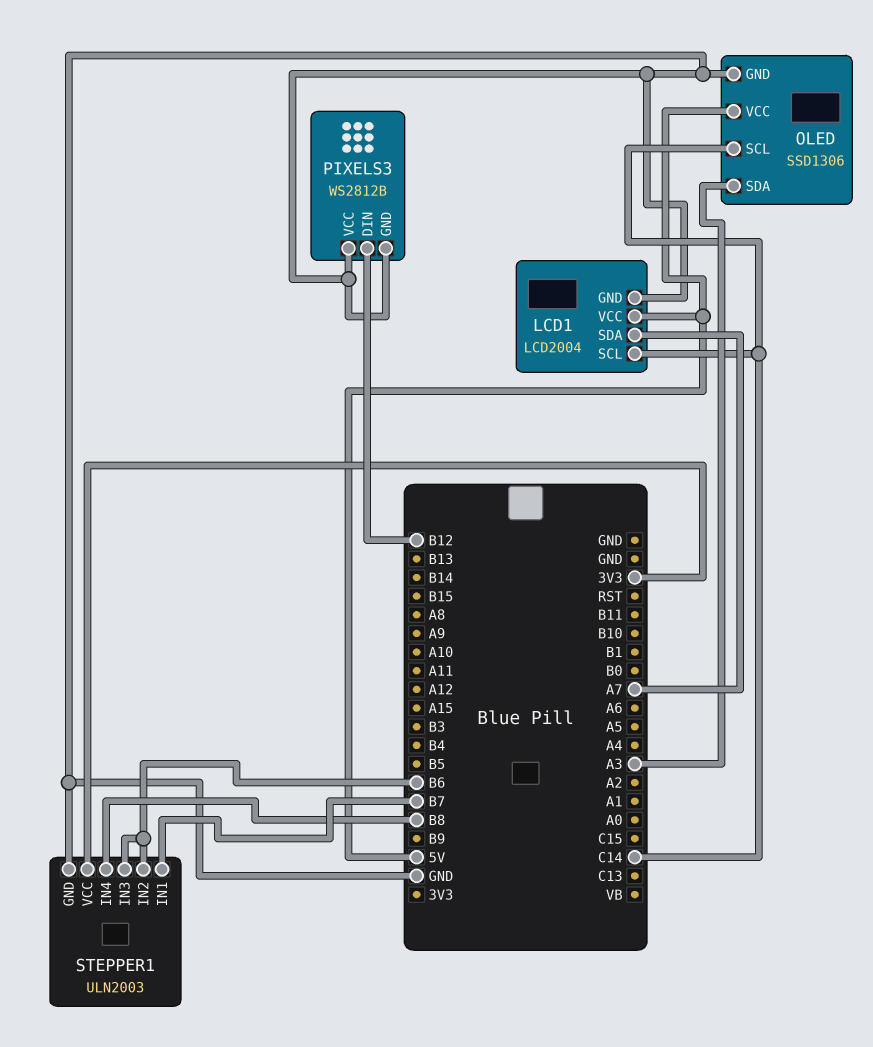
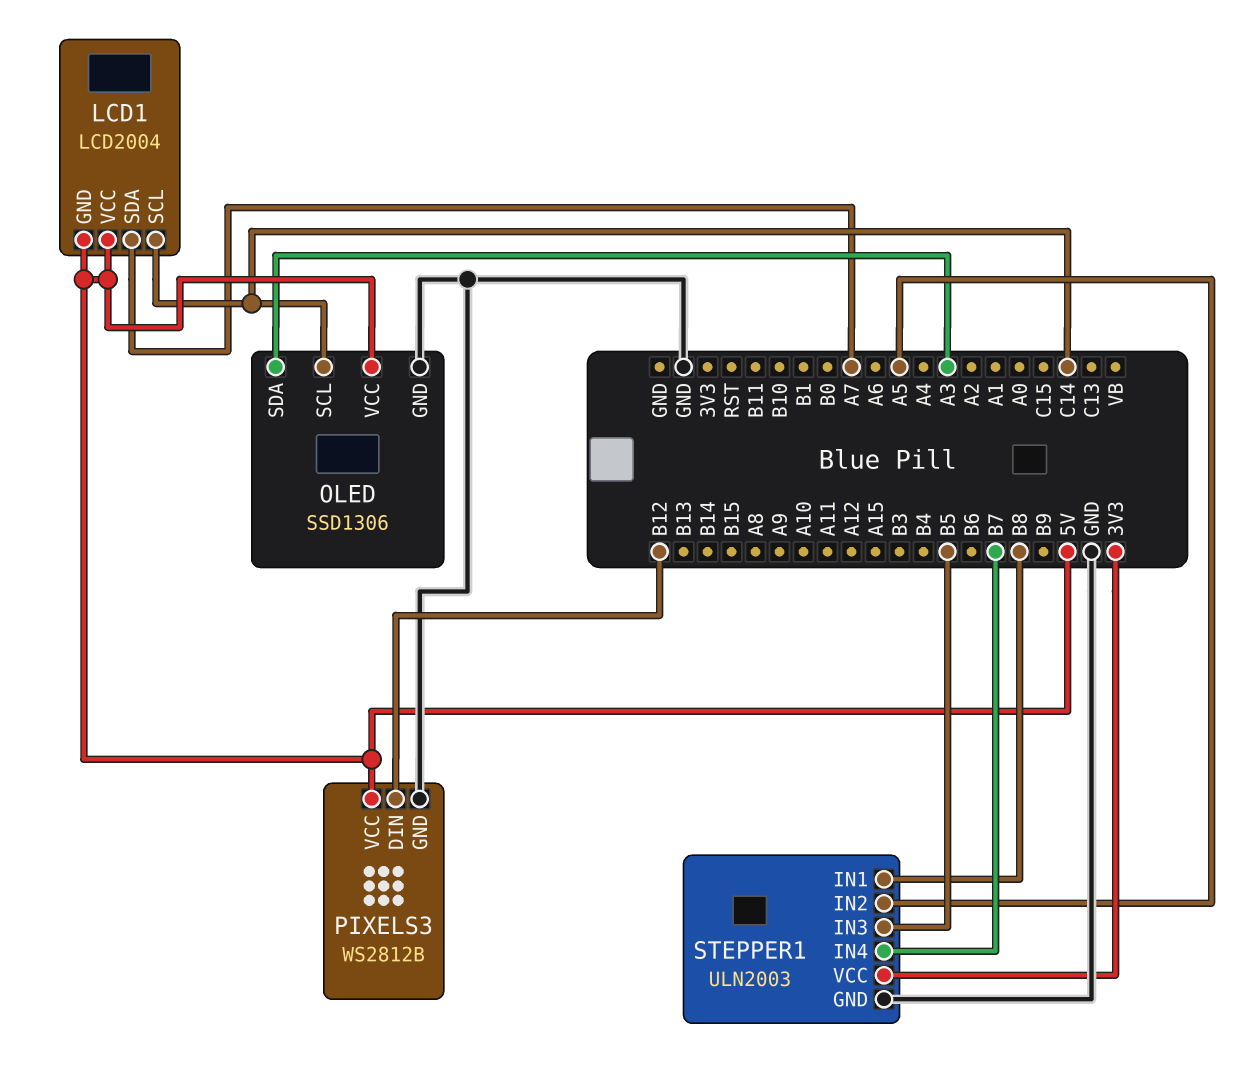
LCD1 pin GND: GND -> 5V
PIXELS3 pin VCC: GND -> 5V
STEPPER1 pin IN1: B7 -> B8
STEPPER1 pin IN2: B6 -> A5
STEPPER1 pin IN3: B6 -> B5
STEPPER1 pin IN4: B8 -> B7

